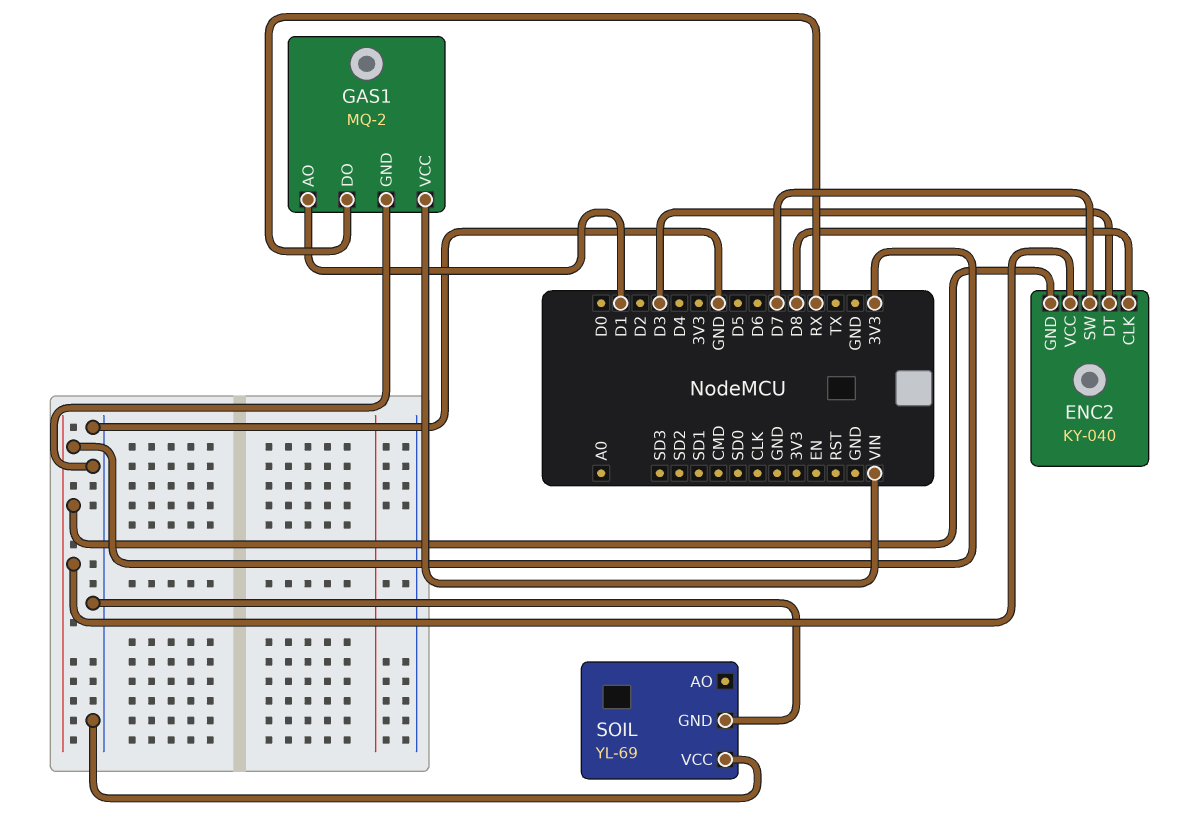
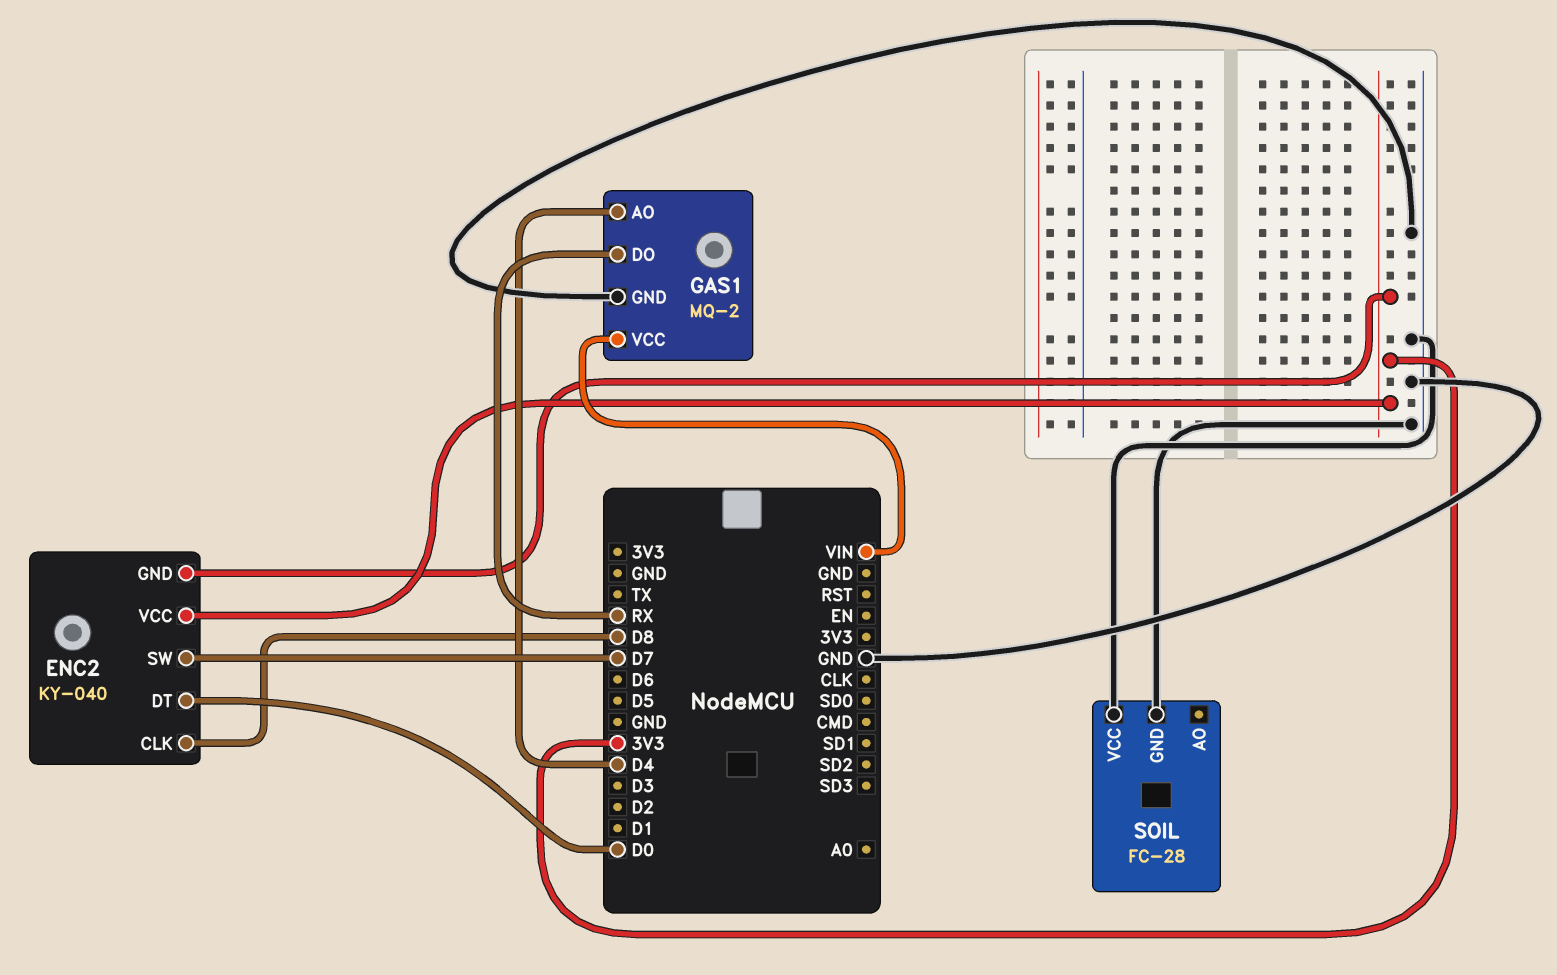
ENC2 pin DT: D3 -> D0
GAS1 pin AO: D1 -> D4
SOIL: YL-69 -> FC-28

